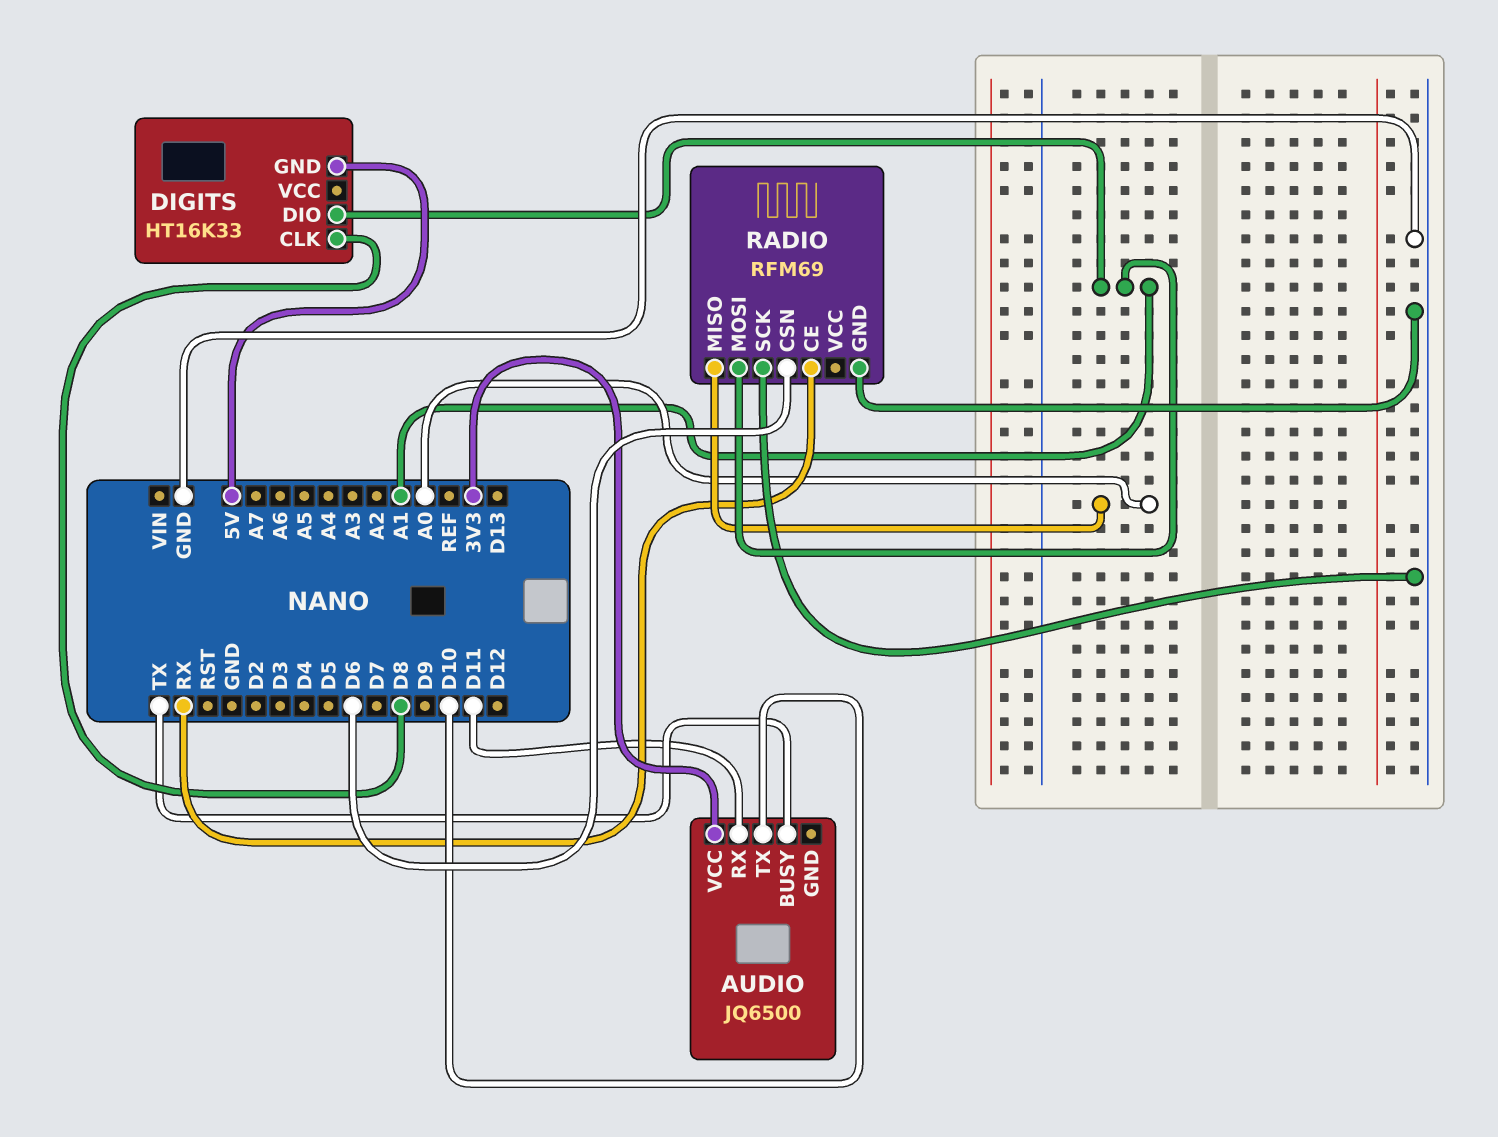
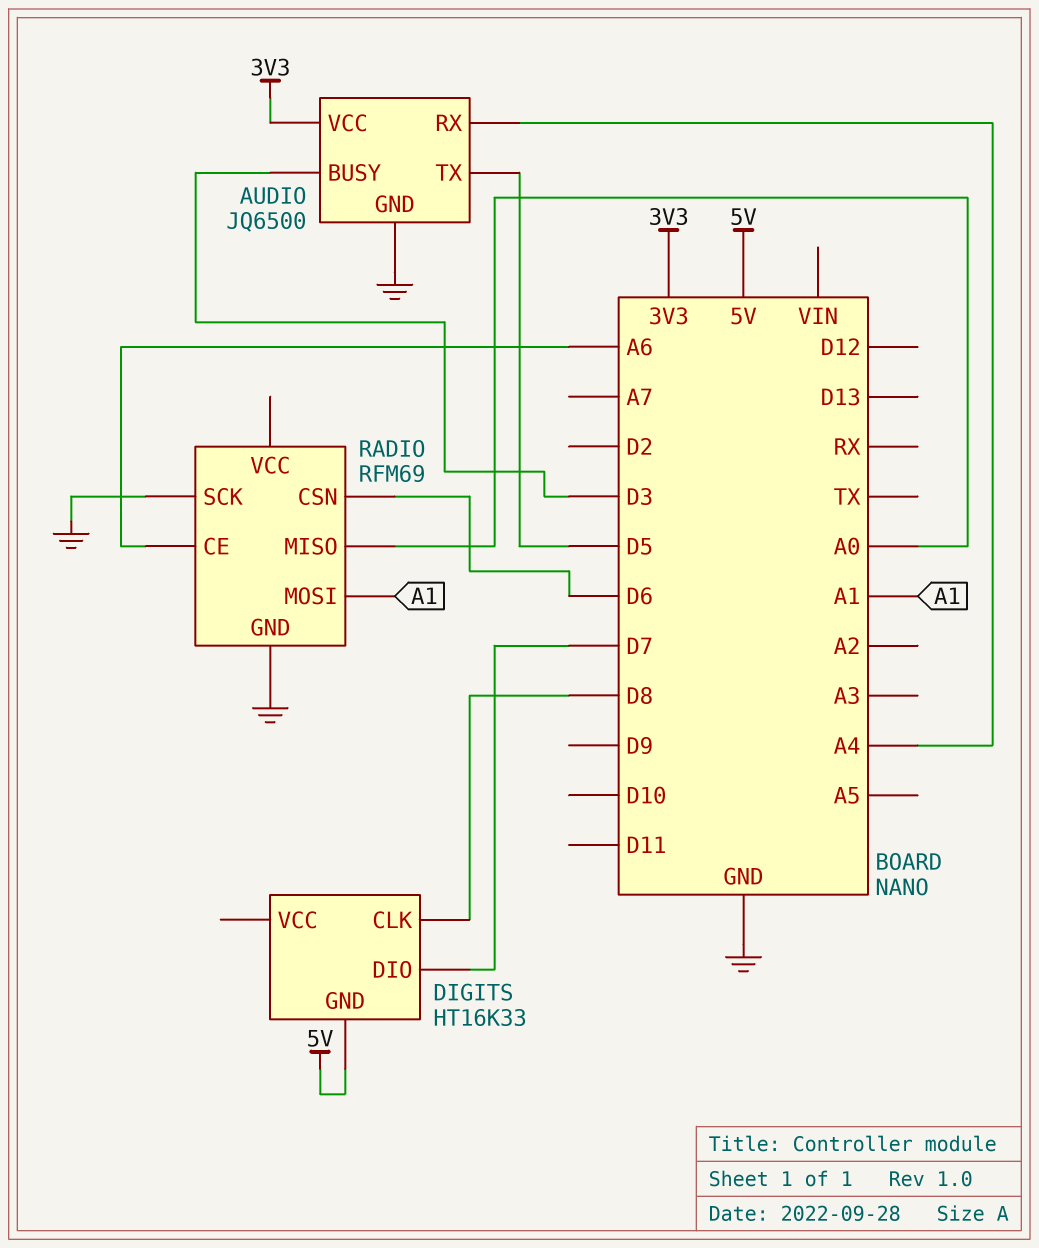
AUDIO pin BUSY: TX -> D3
AUDIO pin GND: none -> GND
AUDIO pin RX: D11 -> A4
AUDIO pin TX: D10 -> D5
DIGITS pin DIO: A1 -> D7
RADIO pin CE: RX -> A6

